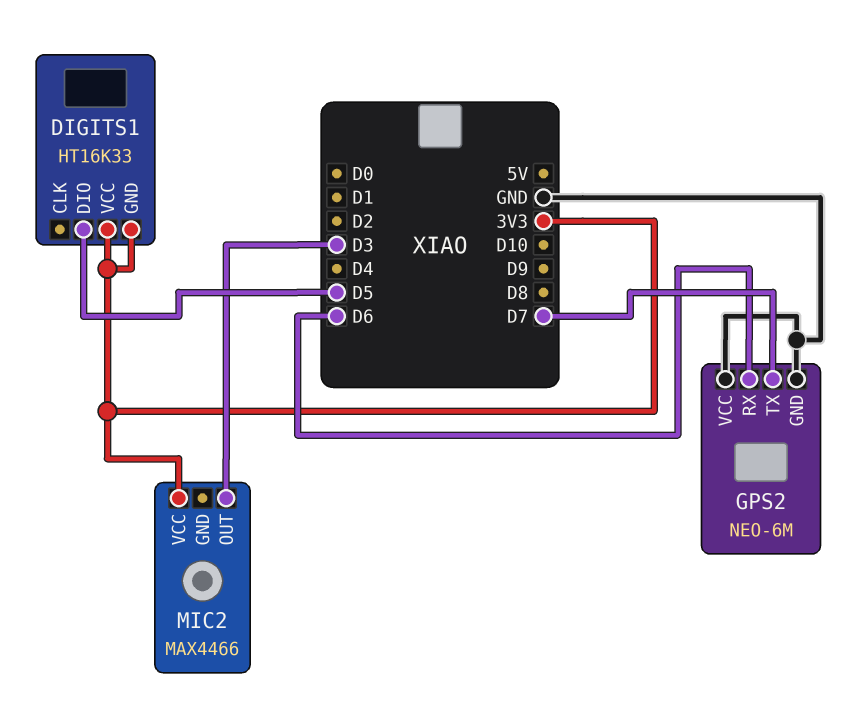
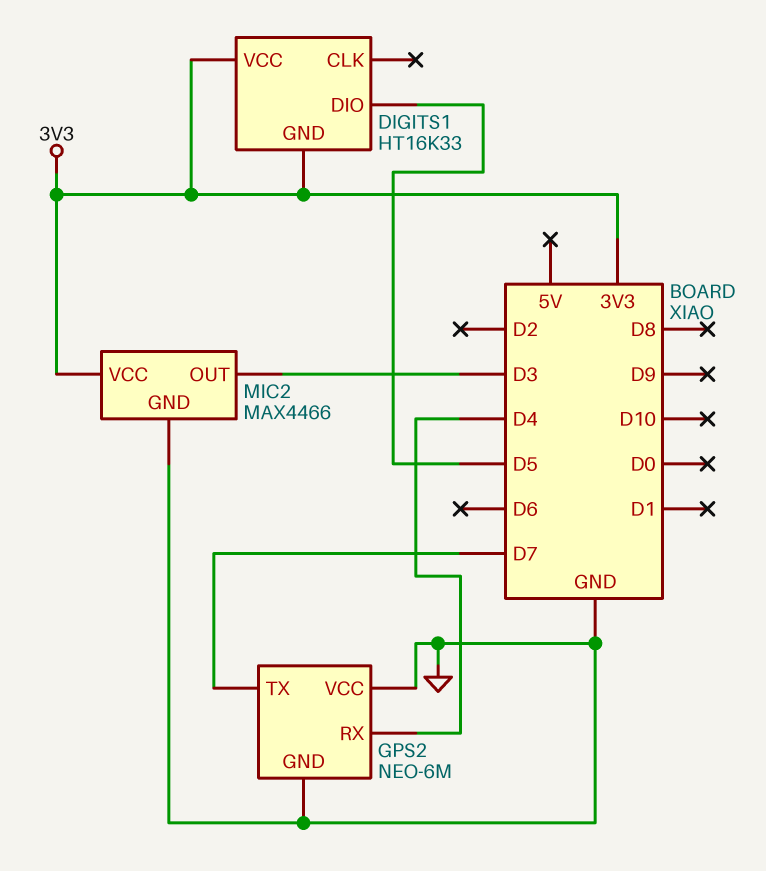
GPS2 pin RX: D6 -> D4
MIC2 pin GND: none -> GND

